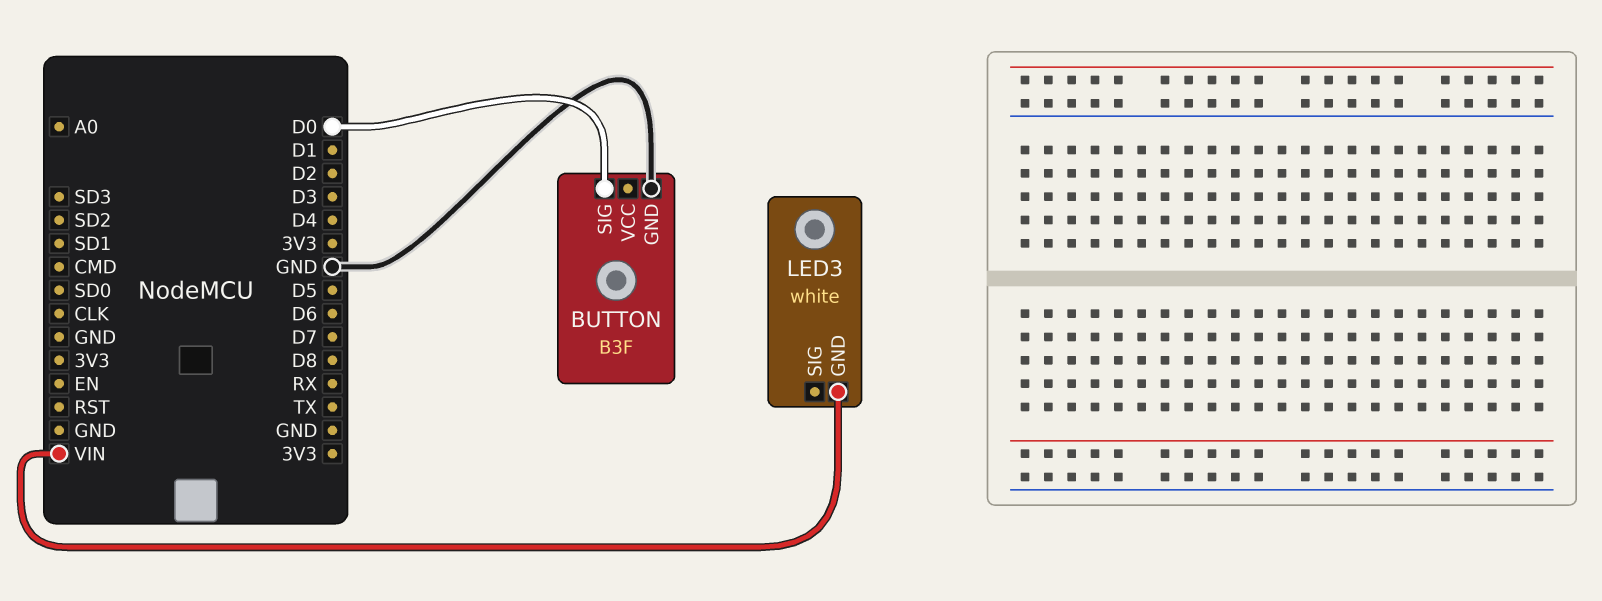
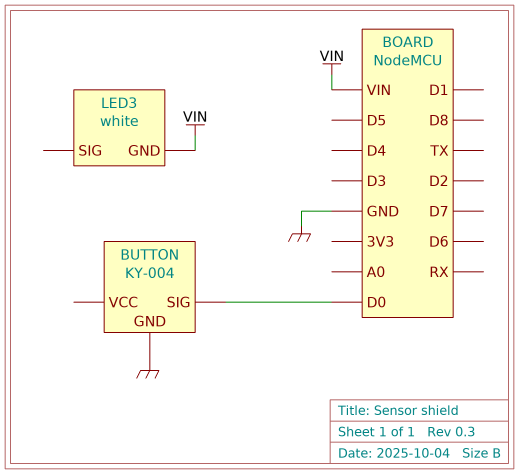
BUTTON: B3F -> KY-004

